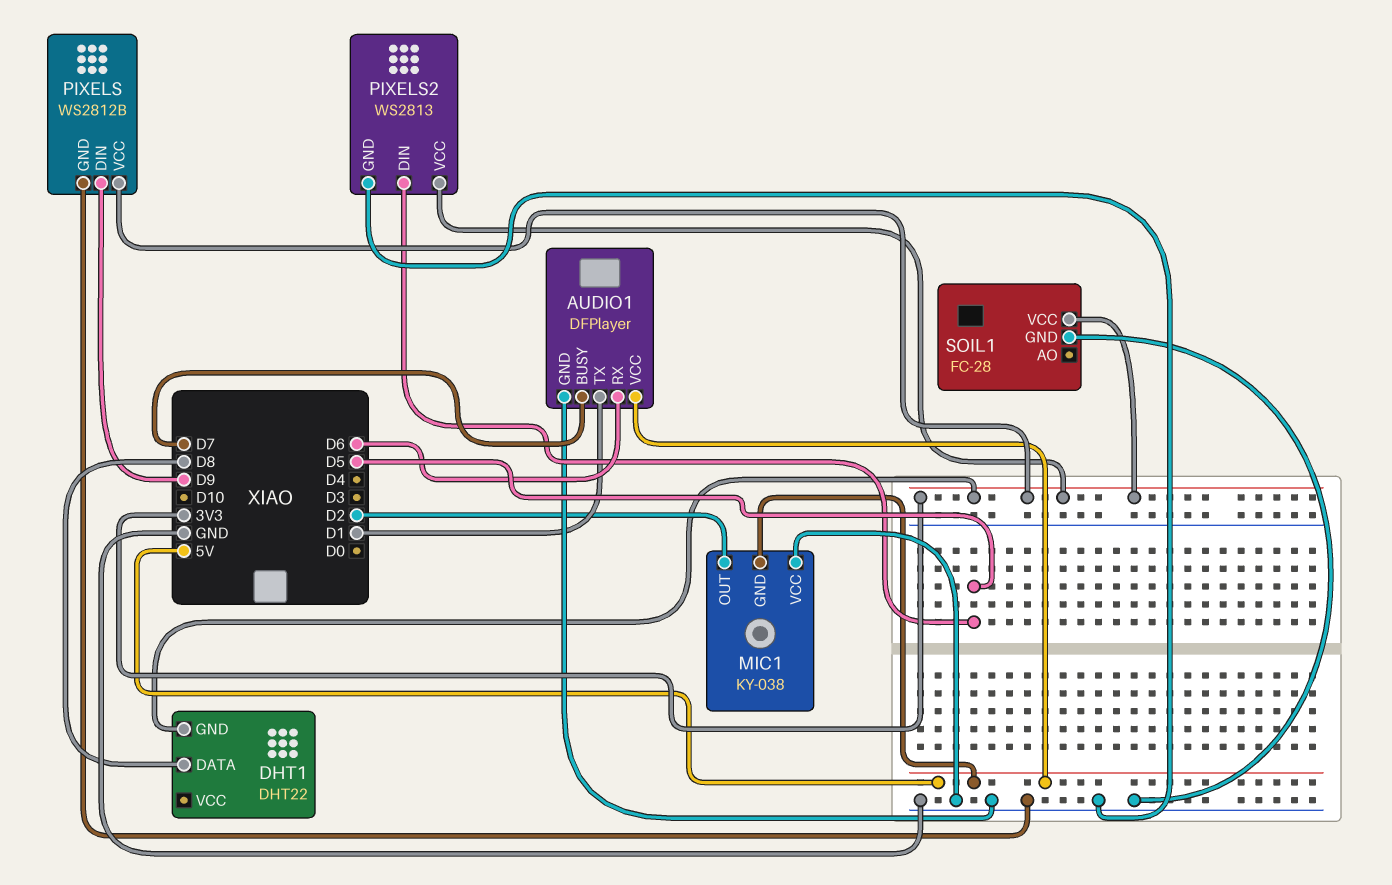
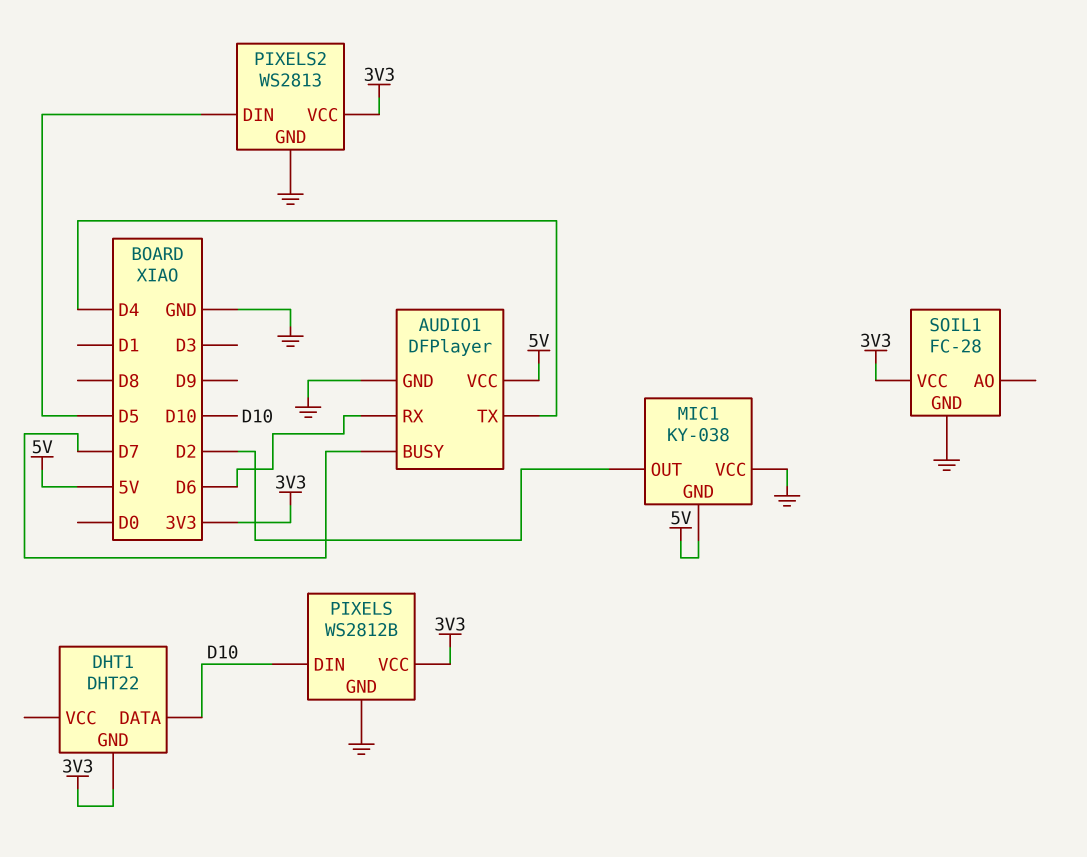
AUDIO1 pin TX: D1 -> D4
DHT1 pin DATA: D8 -> D10
PIXELS pin DIN: D9 -> D10

